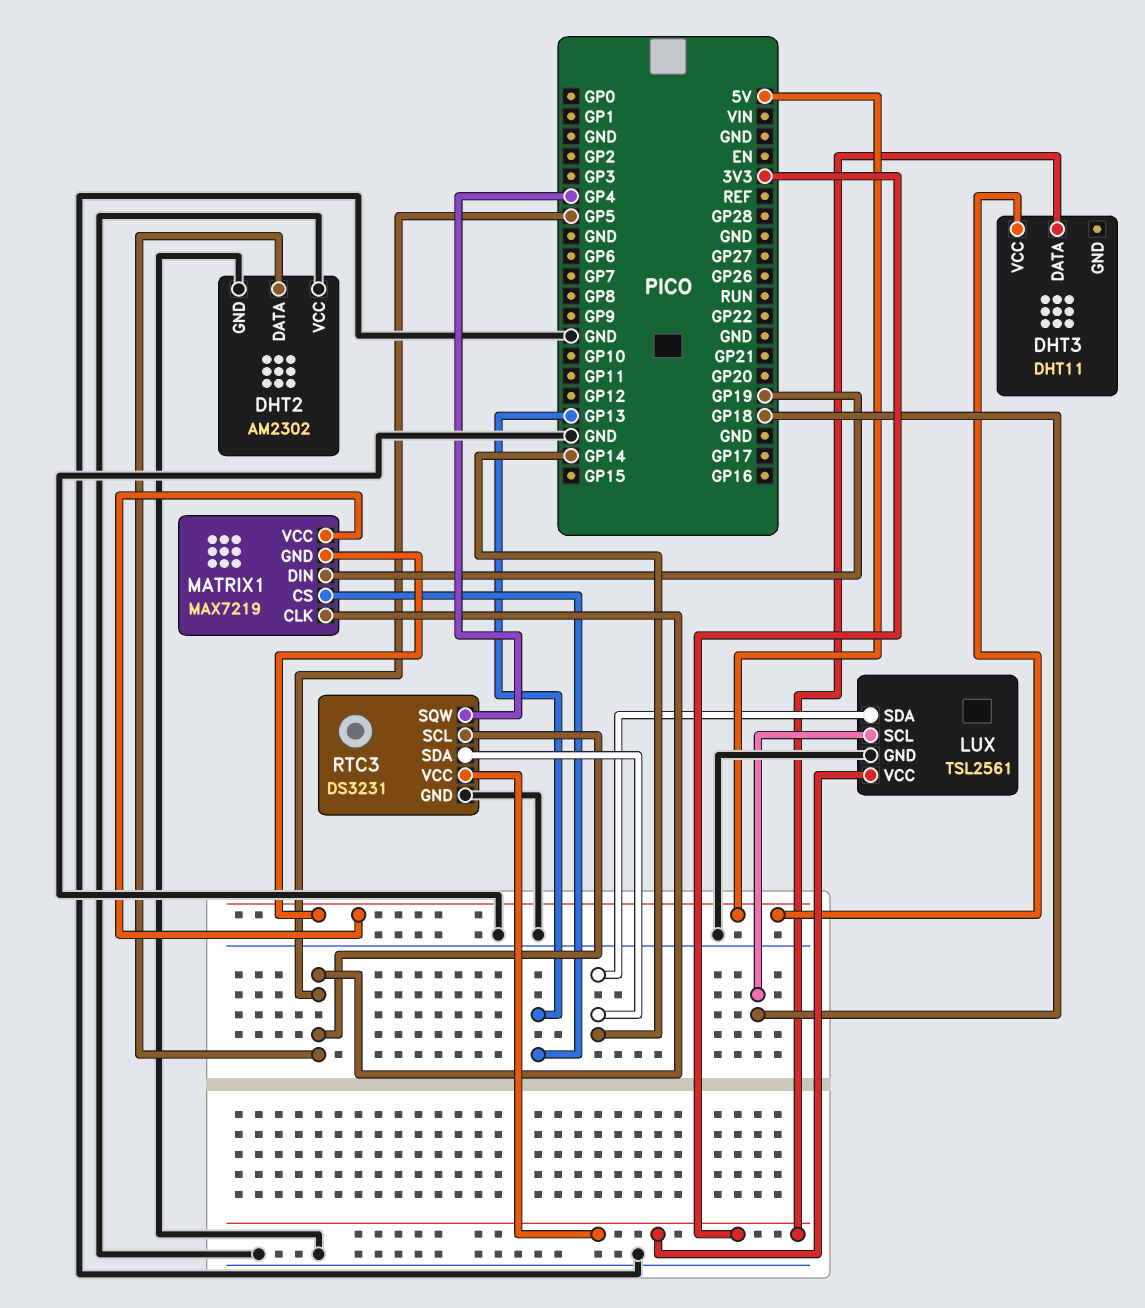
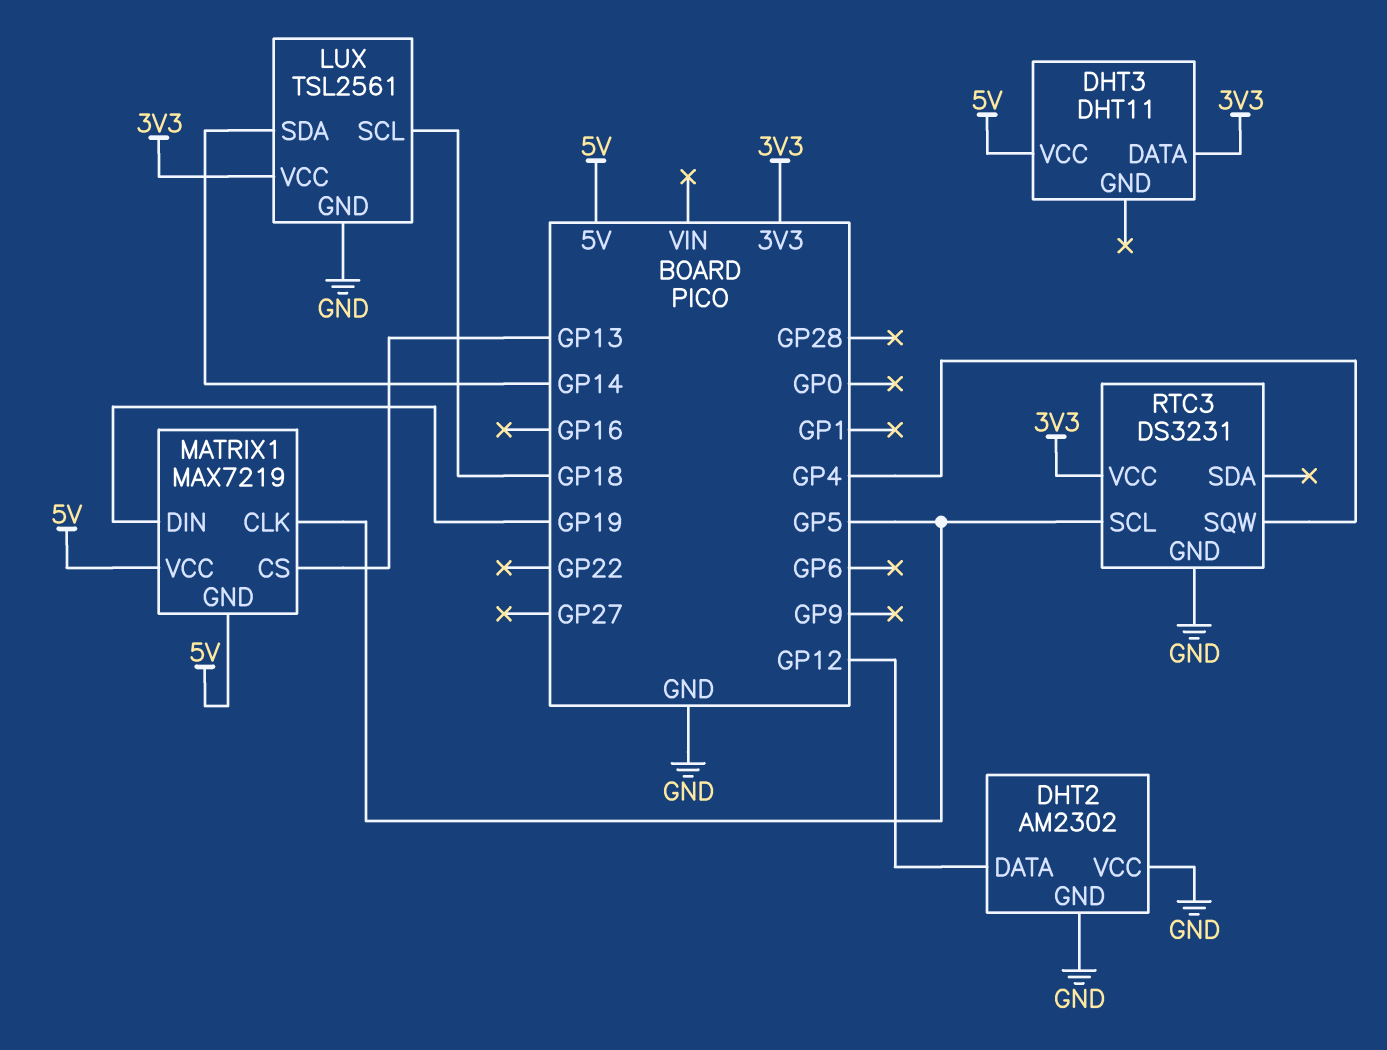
DHT2 pin DATA: GP5 -> GP12
RTC3 pin SDA: GP14 -> none

